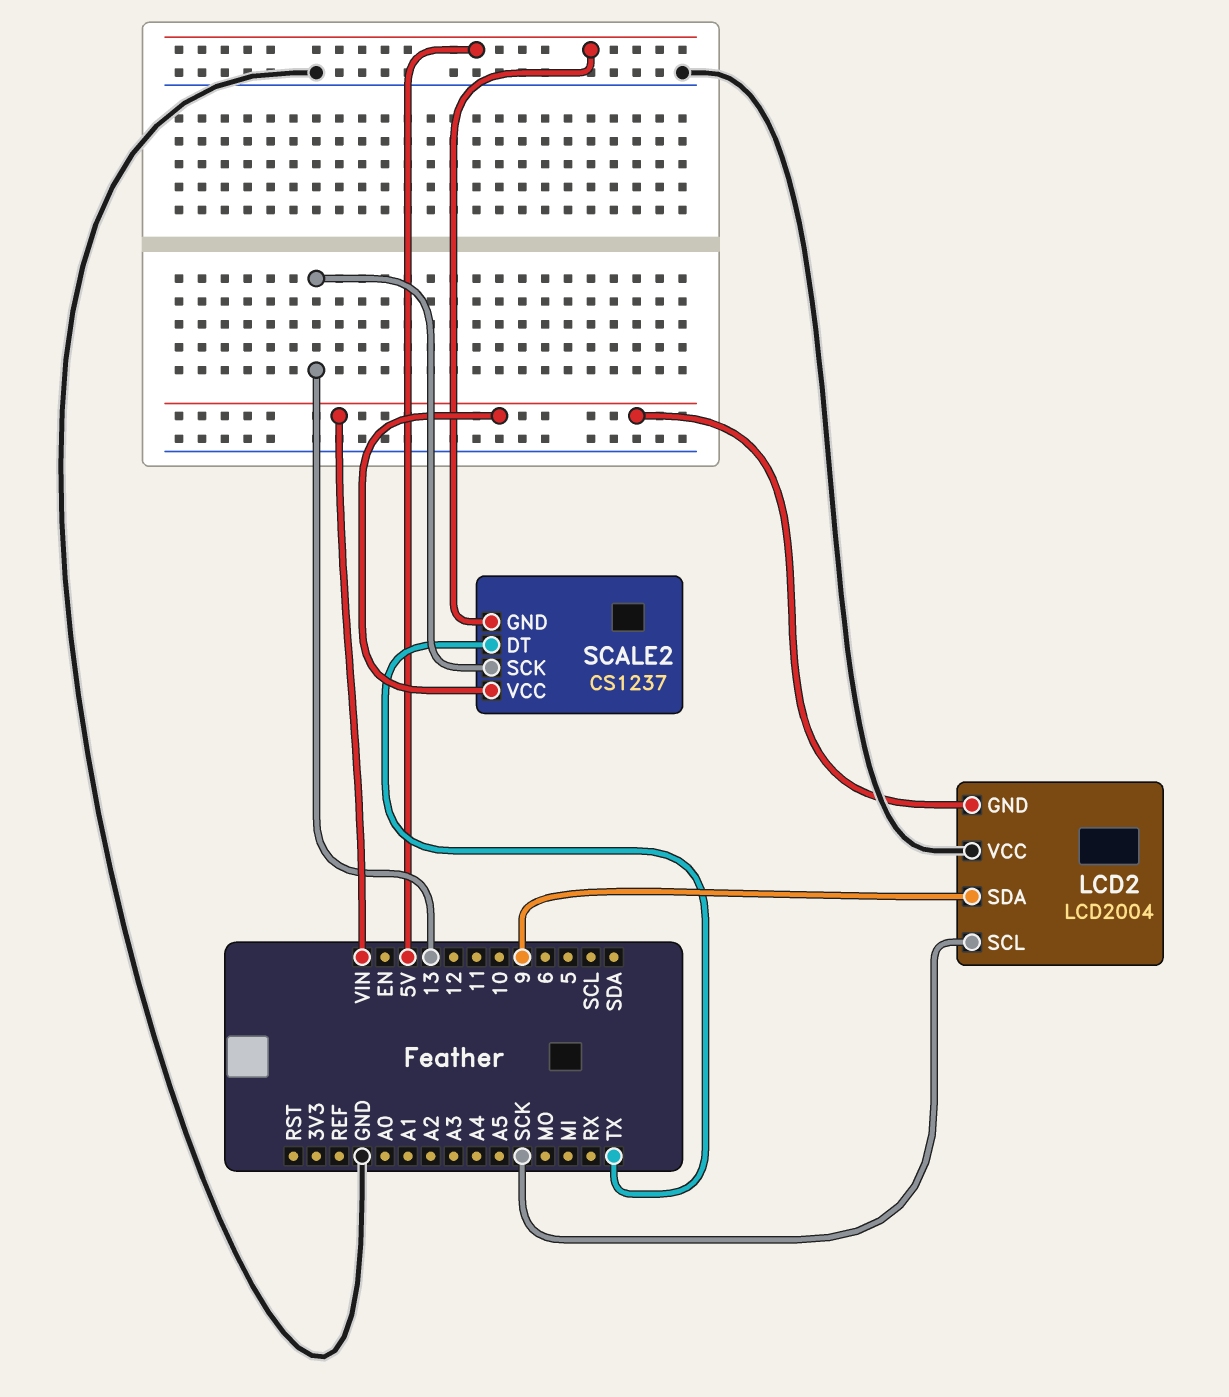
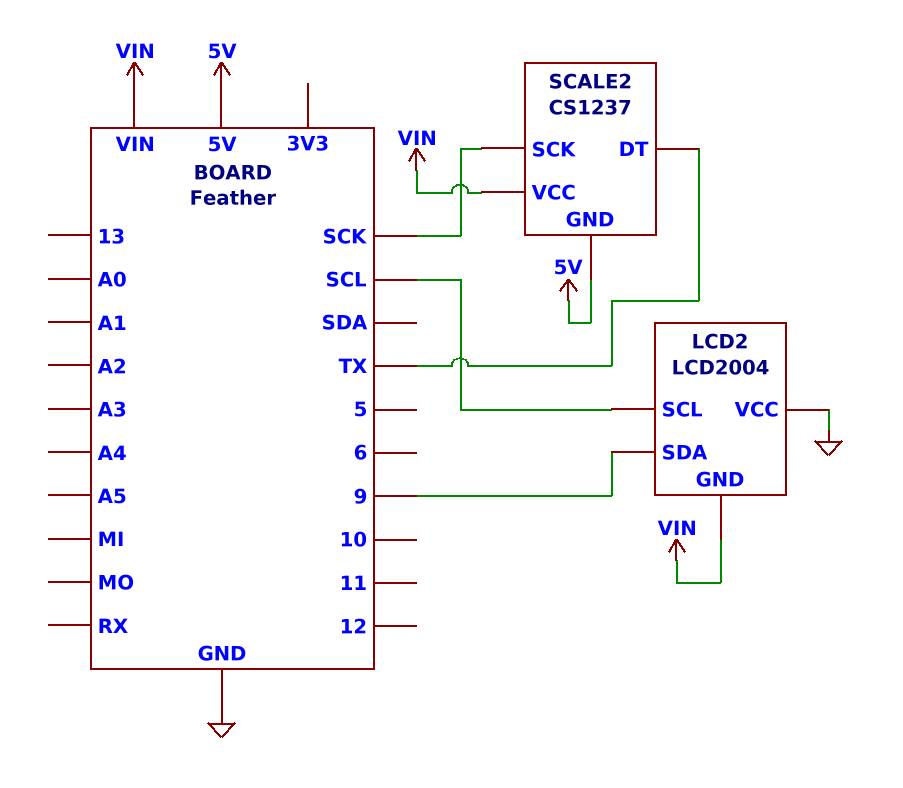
LCD2 pin SCL: SCK -> SCL
SCALE2 pin SCK: 13 -> SCK

